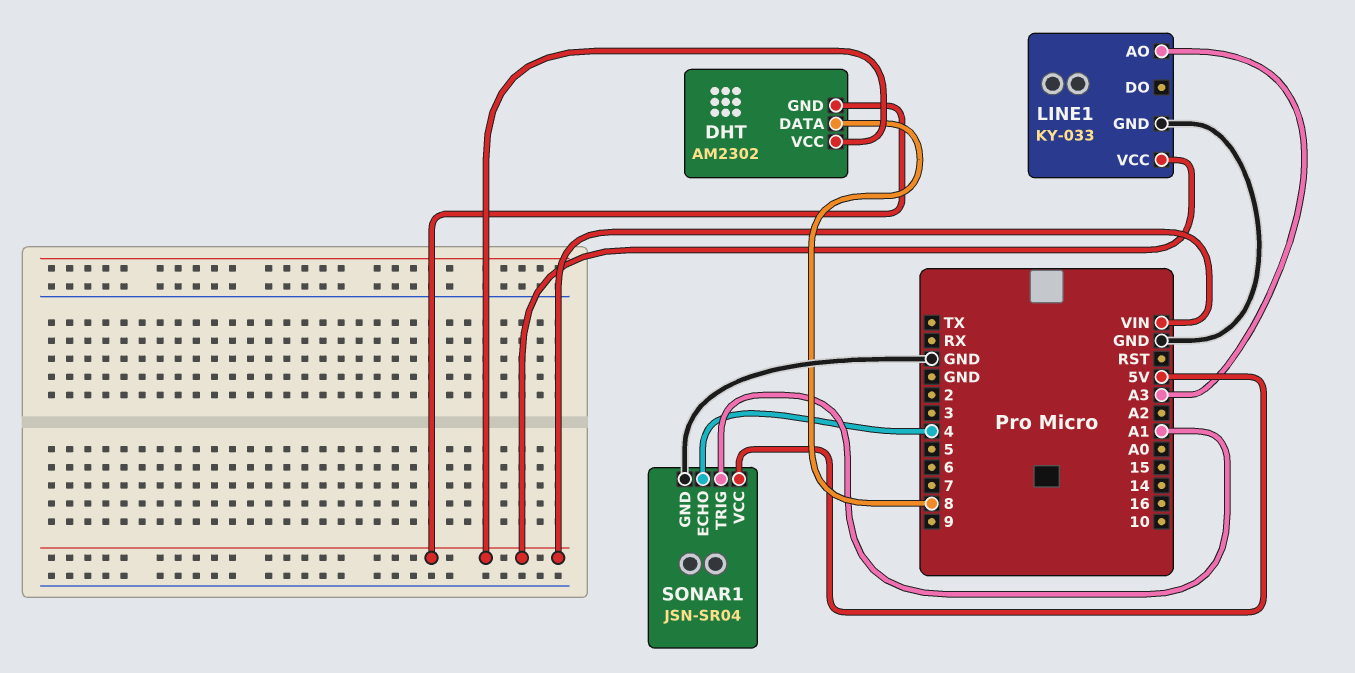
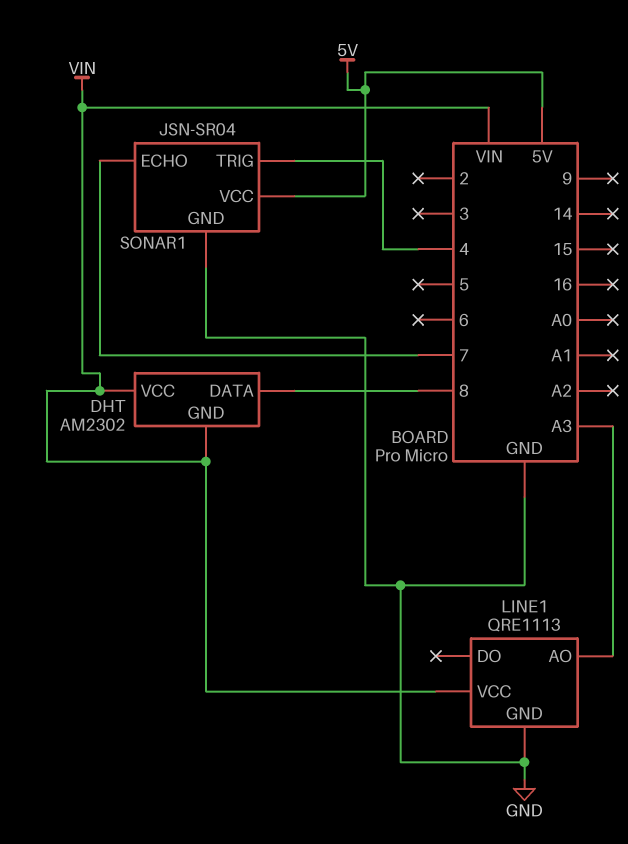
LINE1: KY-033 -> QRE1113
SONAR1 pin ECHO: 4 -> 7
SONAR1 pin TRIG: A1 -> 4

